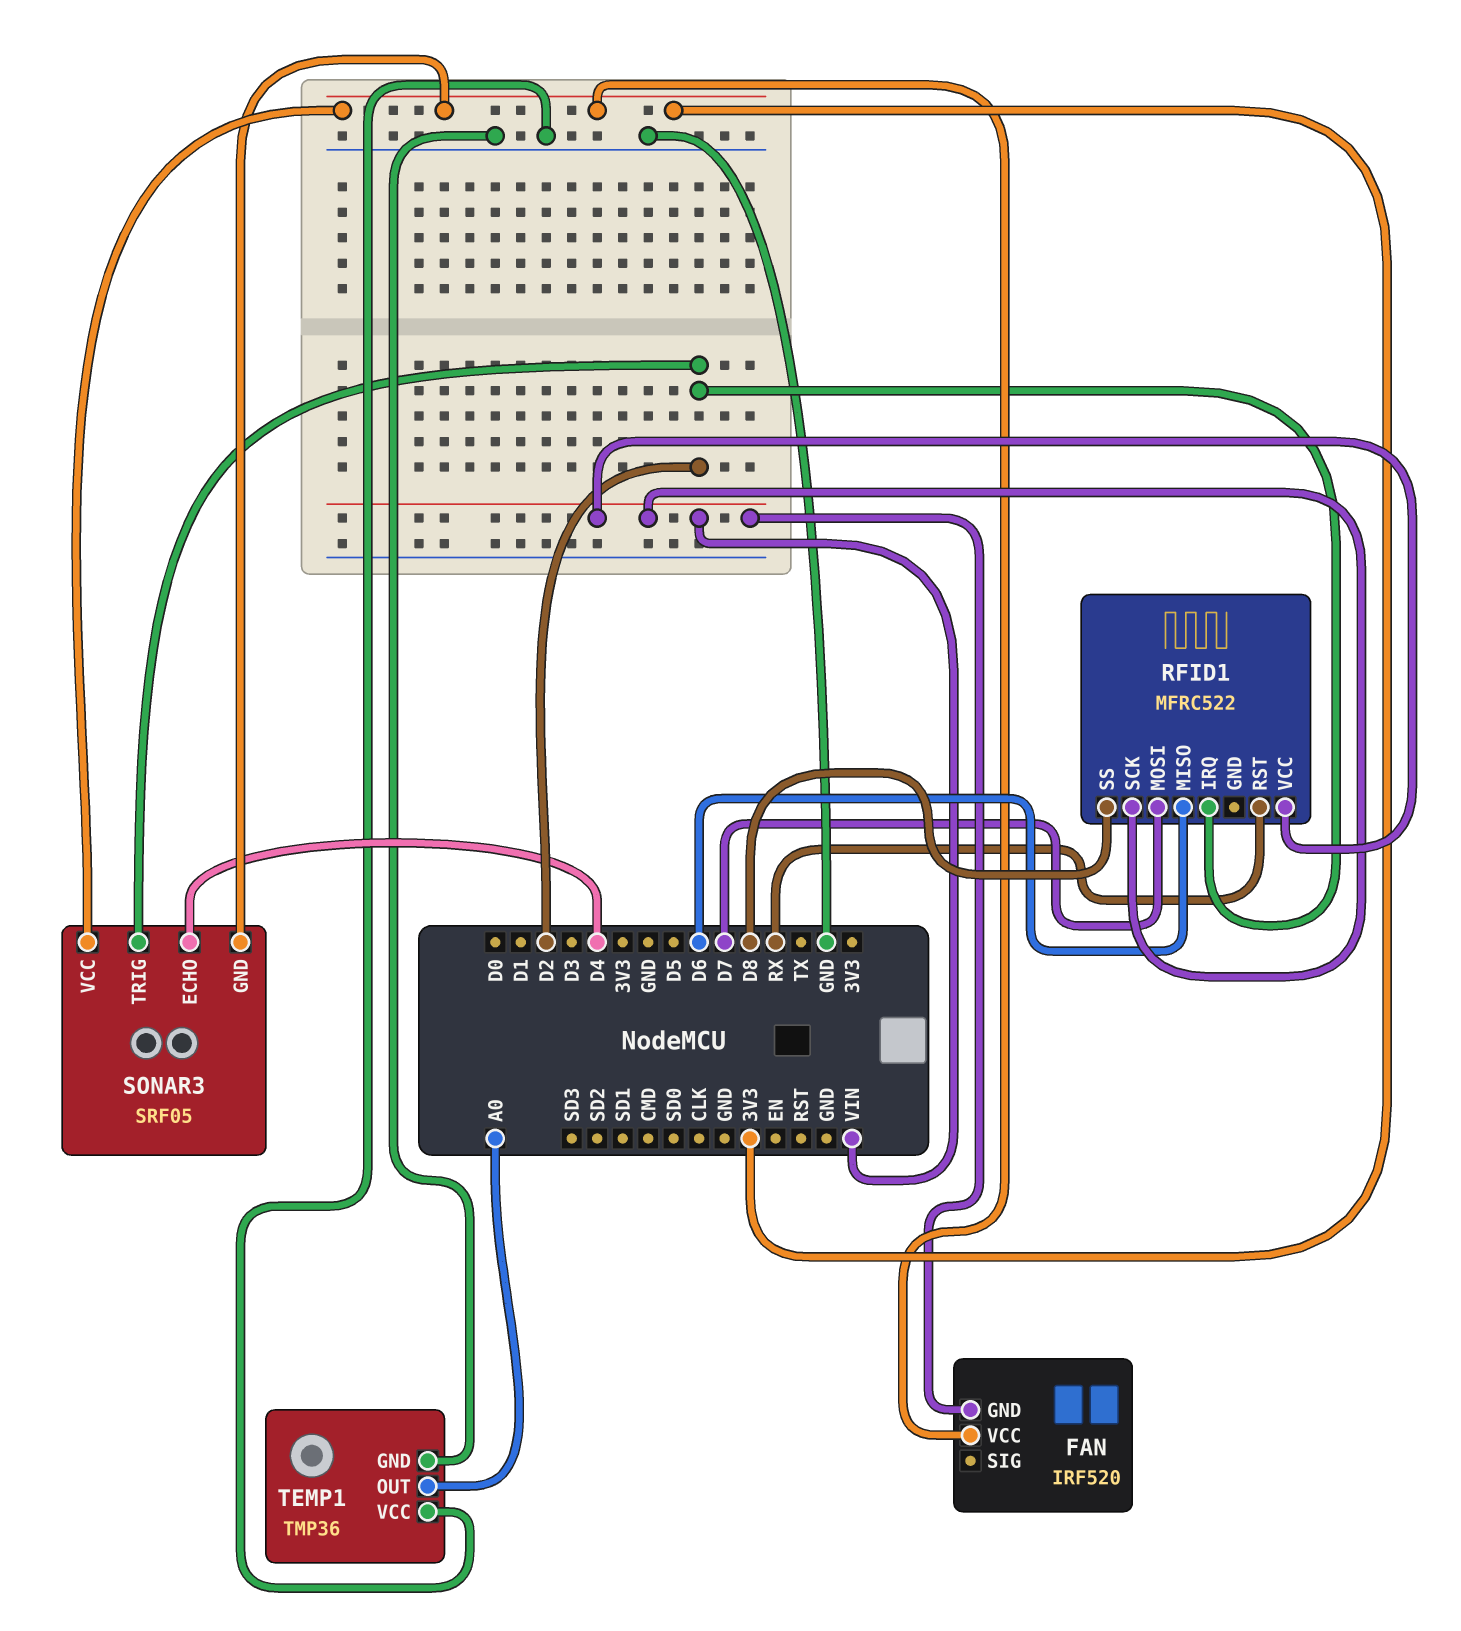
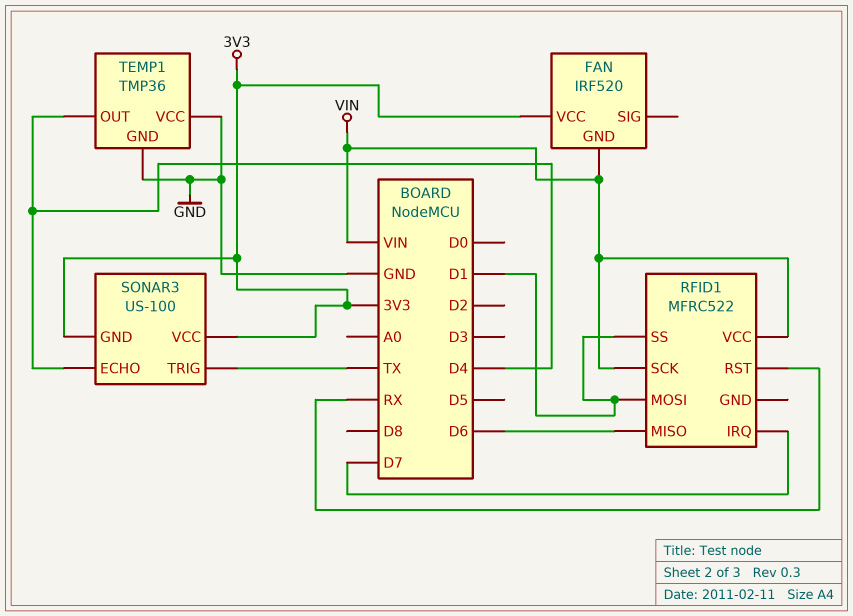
RFID1 pin IRQ: D2 -> D7
RFID1 pin MOSI: D7 -> D1
RFID1 pin SS: D8 -> D1
SONAR3: SRF05 -> US-100
SONAR3 pin TRIG: D2 -> TX
TEMP1 pin OUT: A0 -> D4

